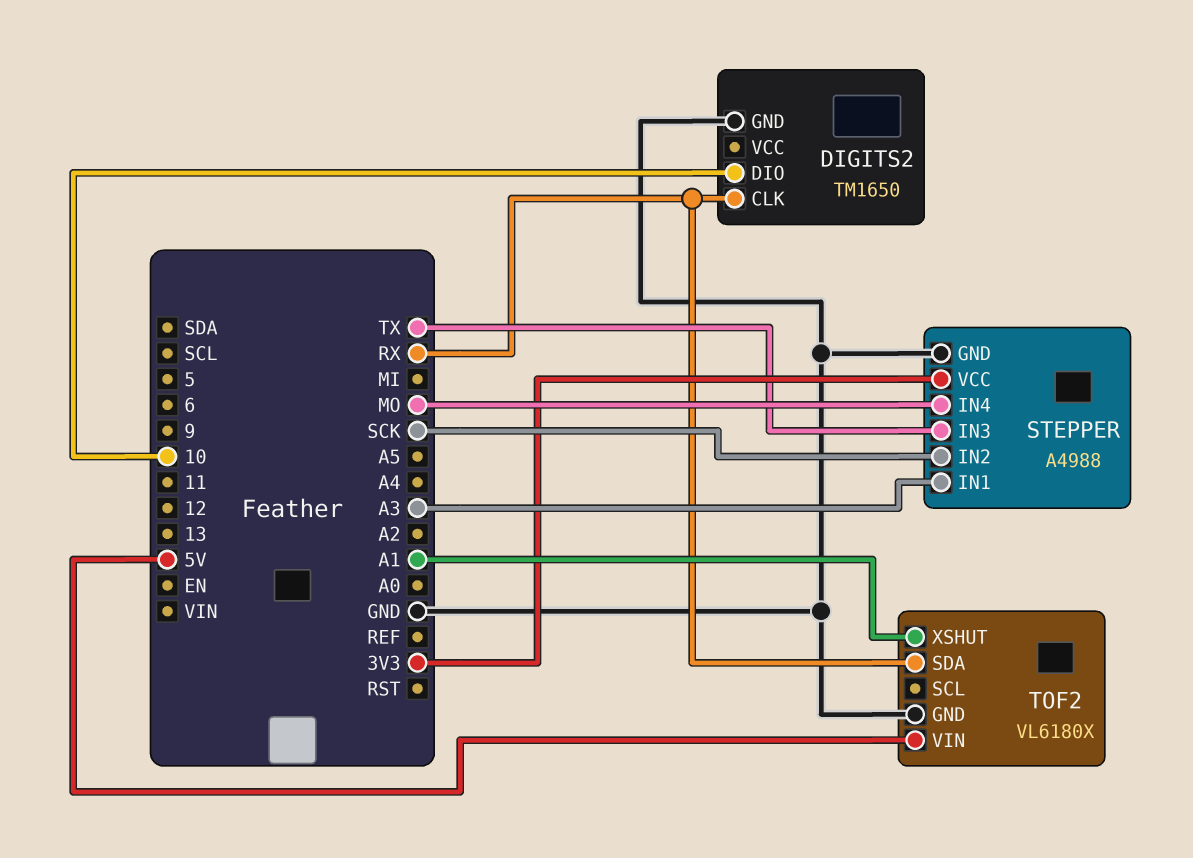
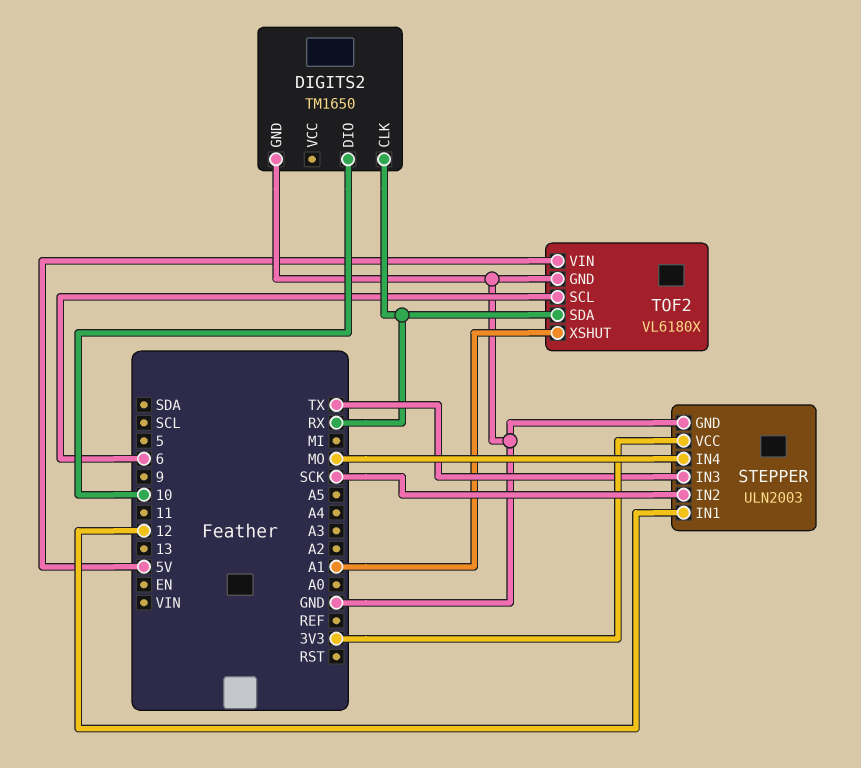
STEPPER: A4988 -> ULN2003
STEPPER pin IN1: A3 -> 12
TOF2 pin SCL: none -> 6

